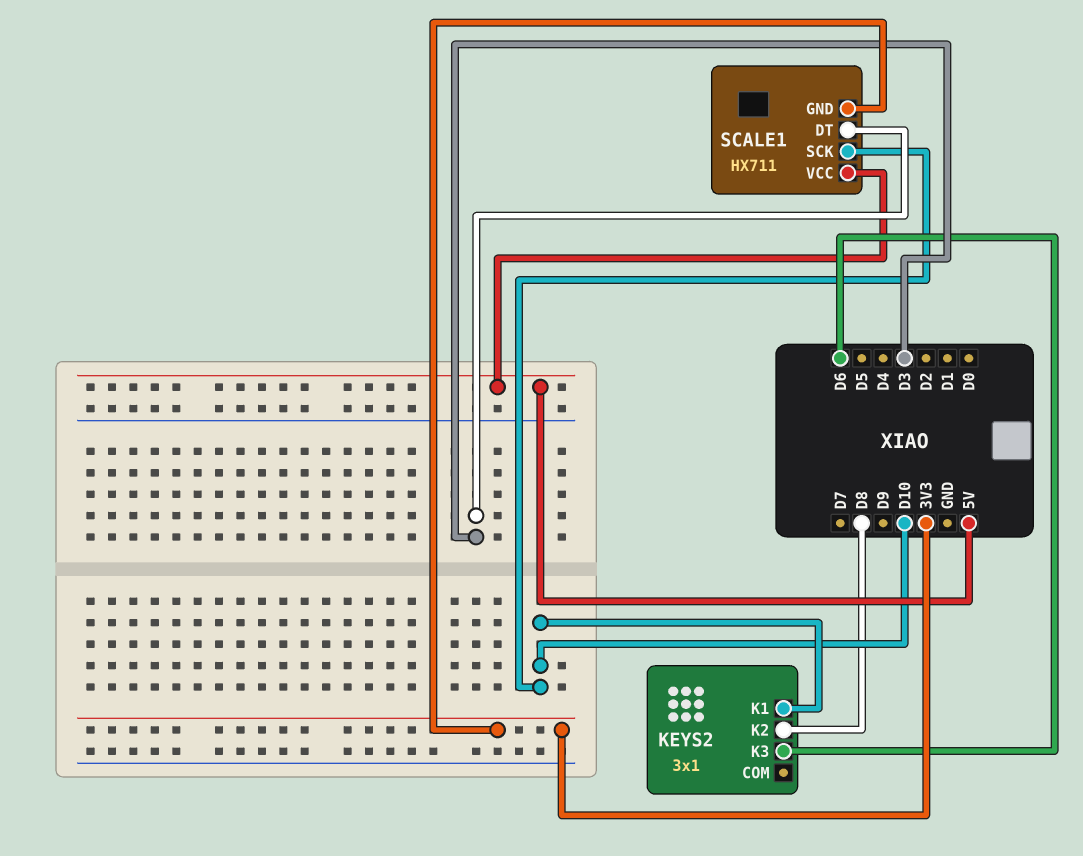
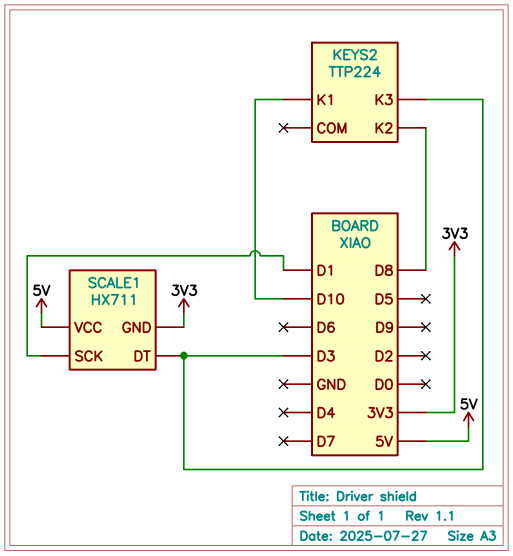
KEYS2: 3x1 -> TTP224
KEYS2 pin K3: D6 -> D3
SCALE1 pin SCK: D10 -> D1

